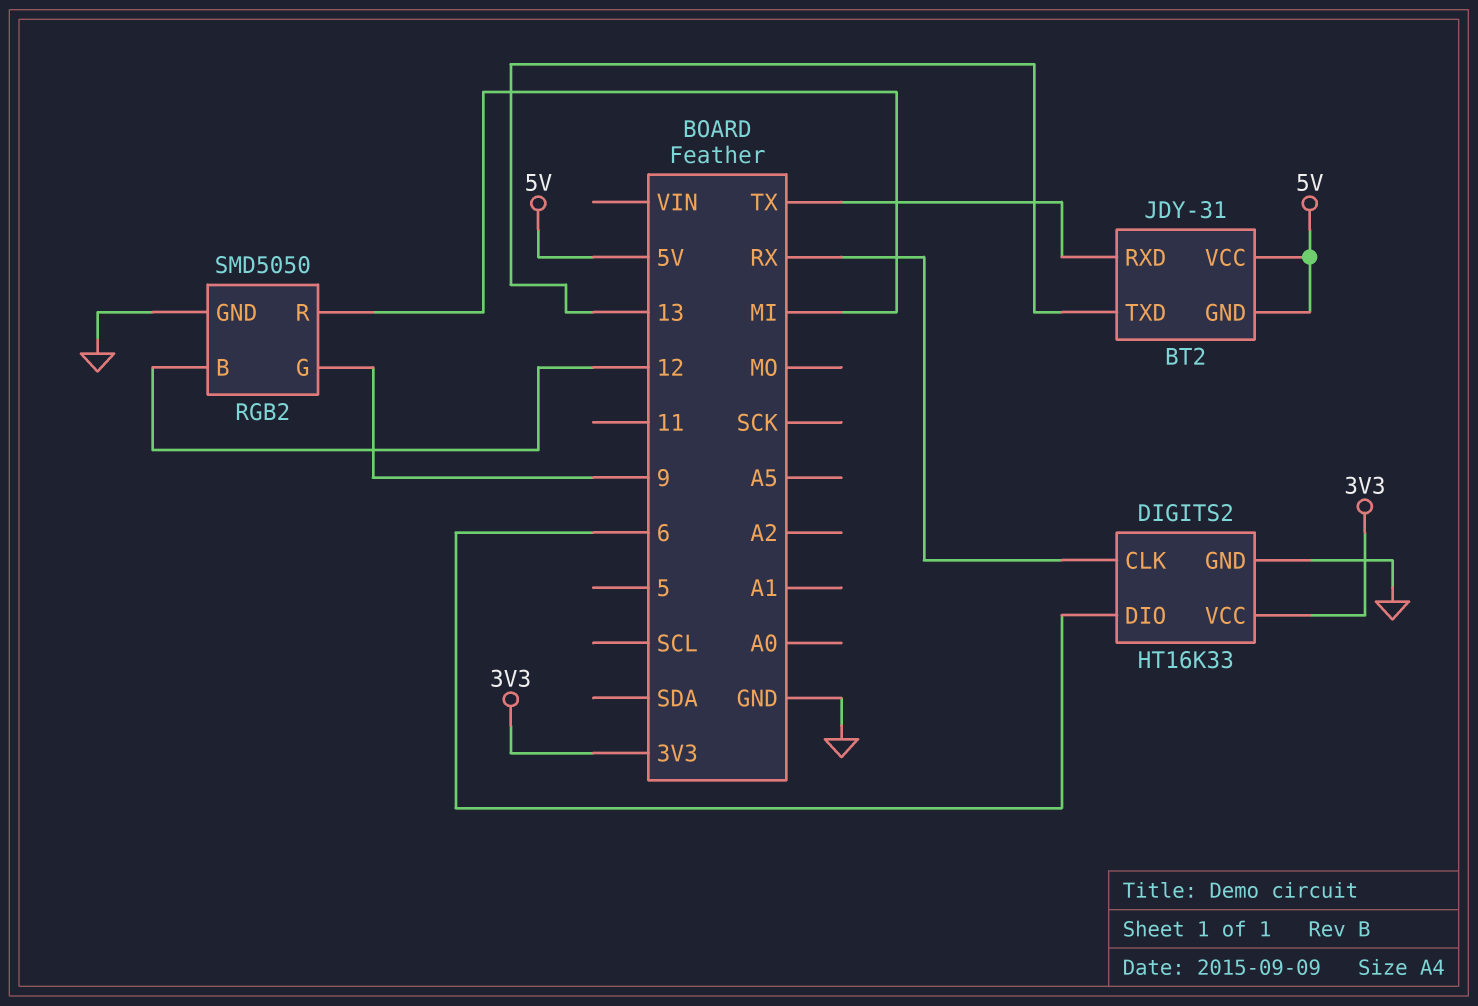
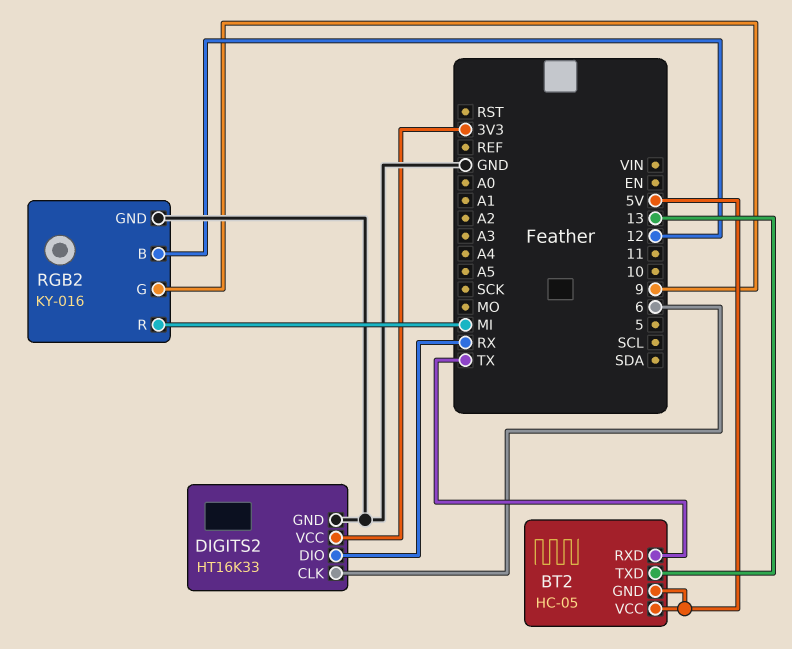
BT2: JDY-31 -> HC-05
DIGITS2 pin CLK: RX -> 6
DIGITS2 pin DIO: 6 -> RX
RGB2: SMD5050 -> KY-016

